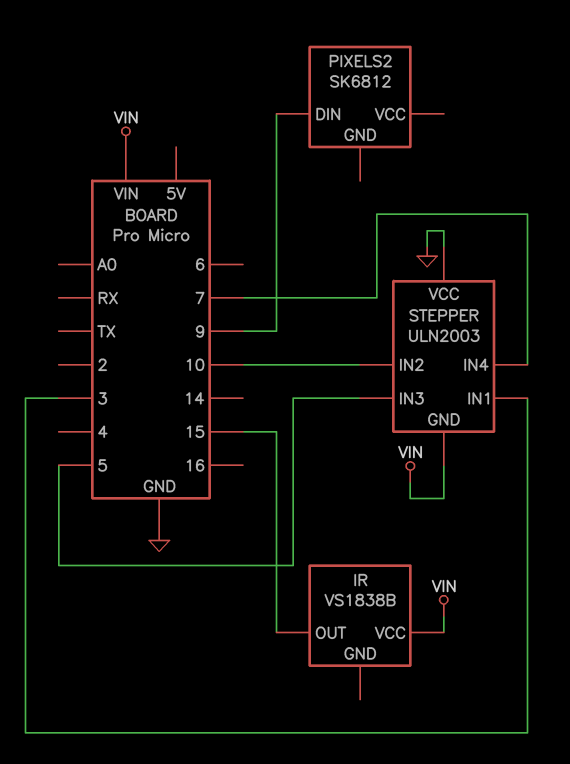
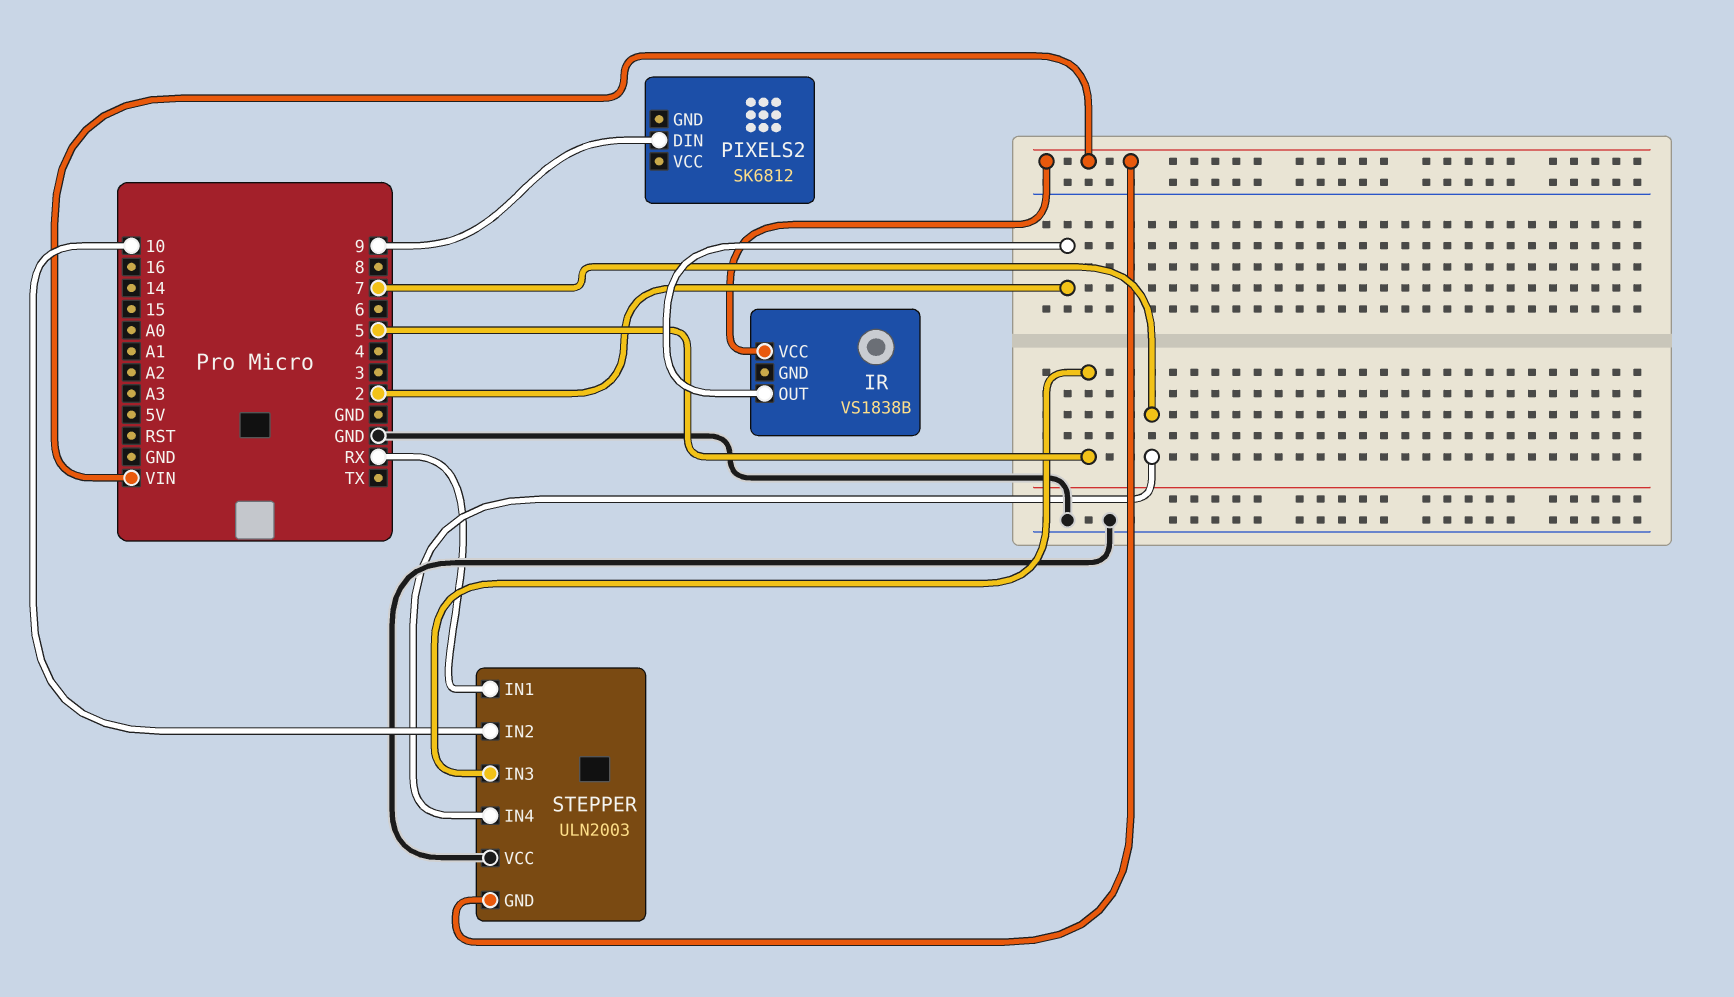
IR pin OUT: 15 -> 2
STEPPER pin IN1: 3 -> RX

